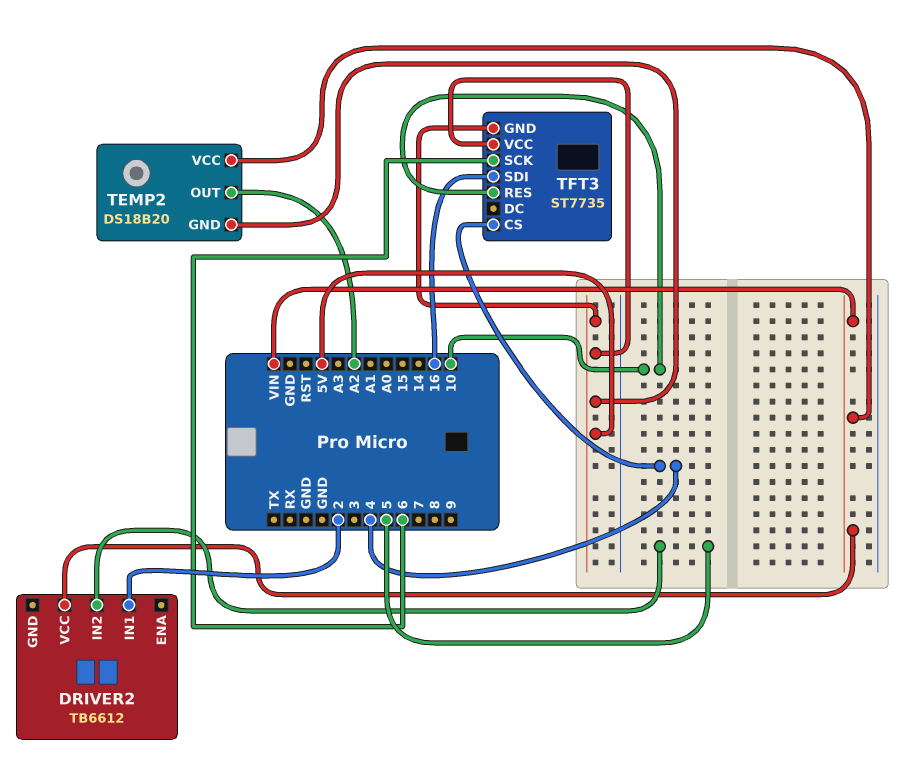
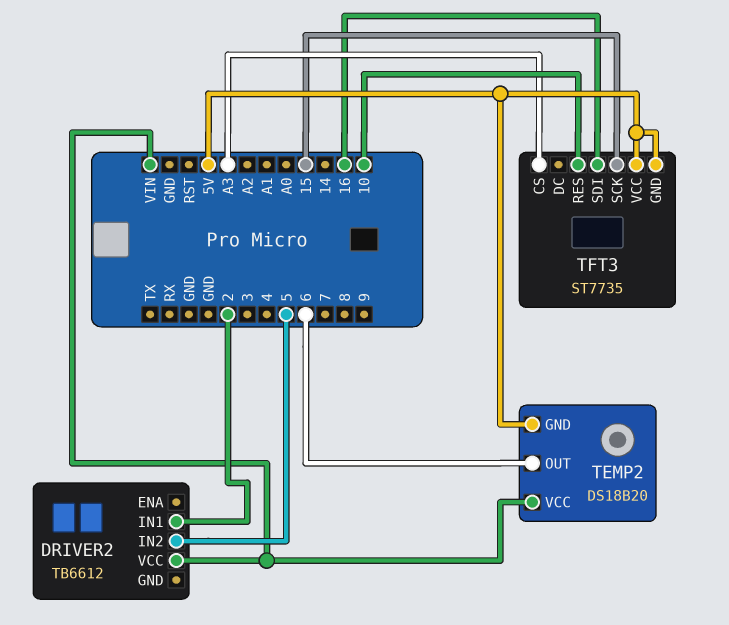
TEMP2 pin OUT: A2 -> 6
TFT3 pin CS: 4 -> A3
TFT3 pin SCK: 6 -> 15

